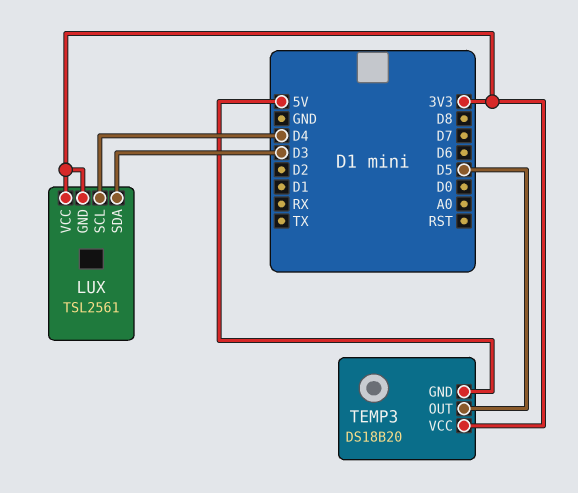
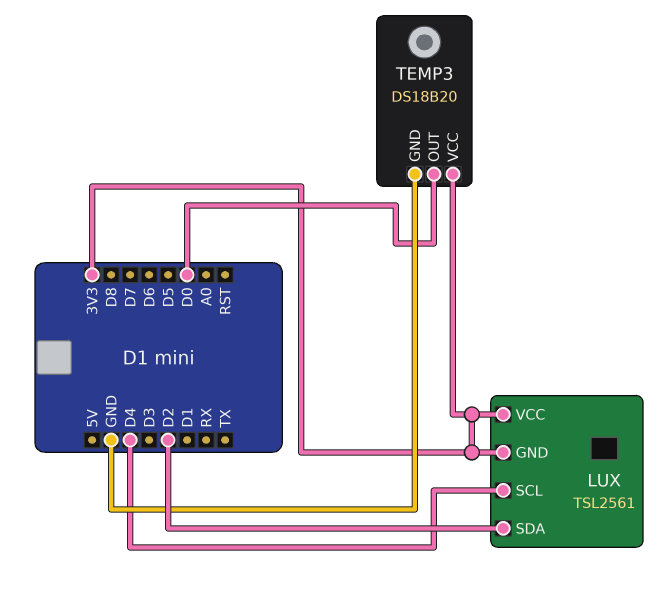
LUX pin SDA: D3 -> D2
TEMP3 pin GND: 5V -> GND
TEMP3 pin OUT: D5 -> D0

